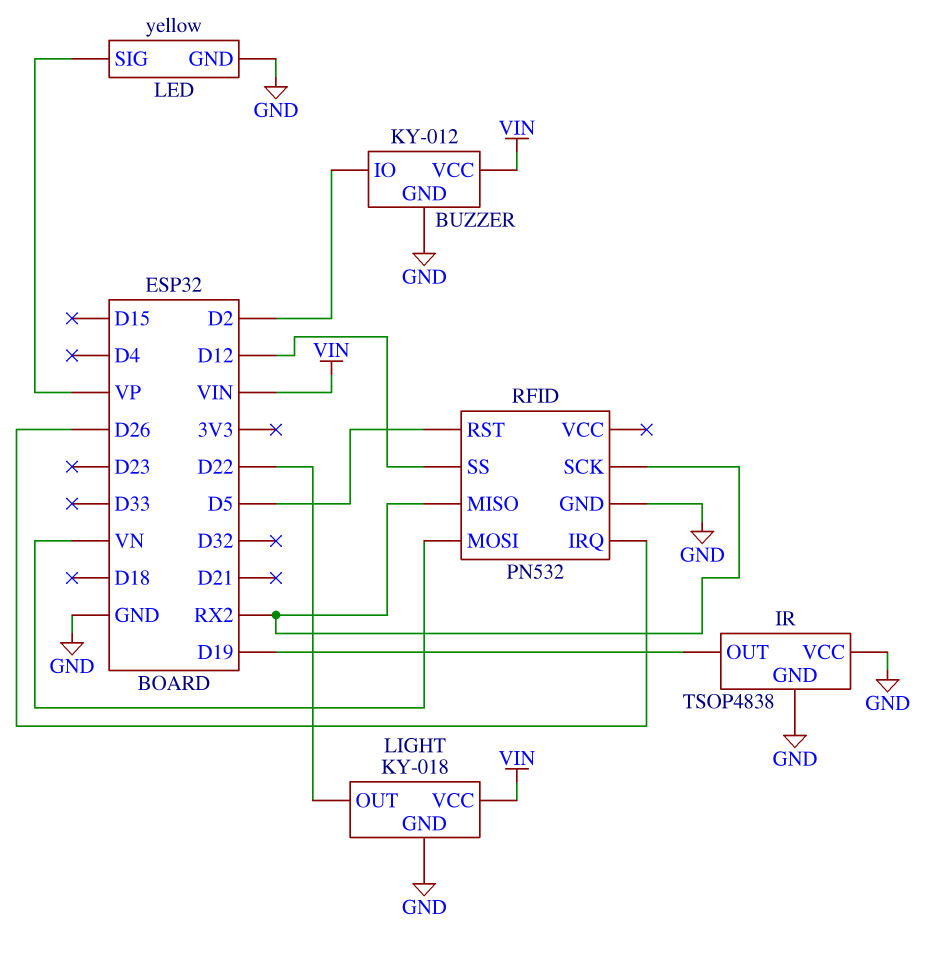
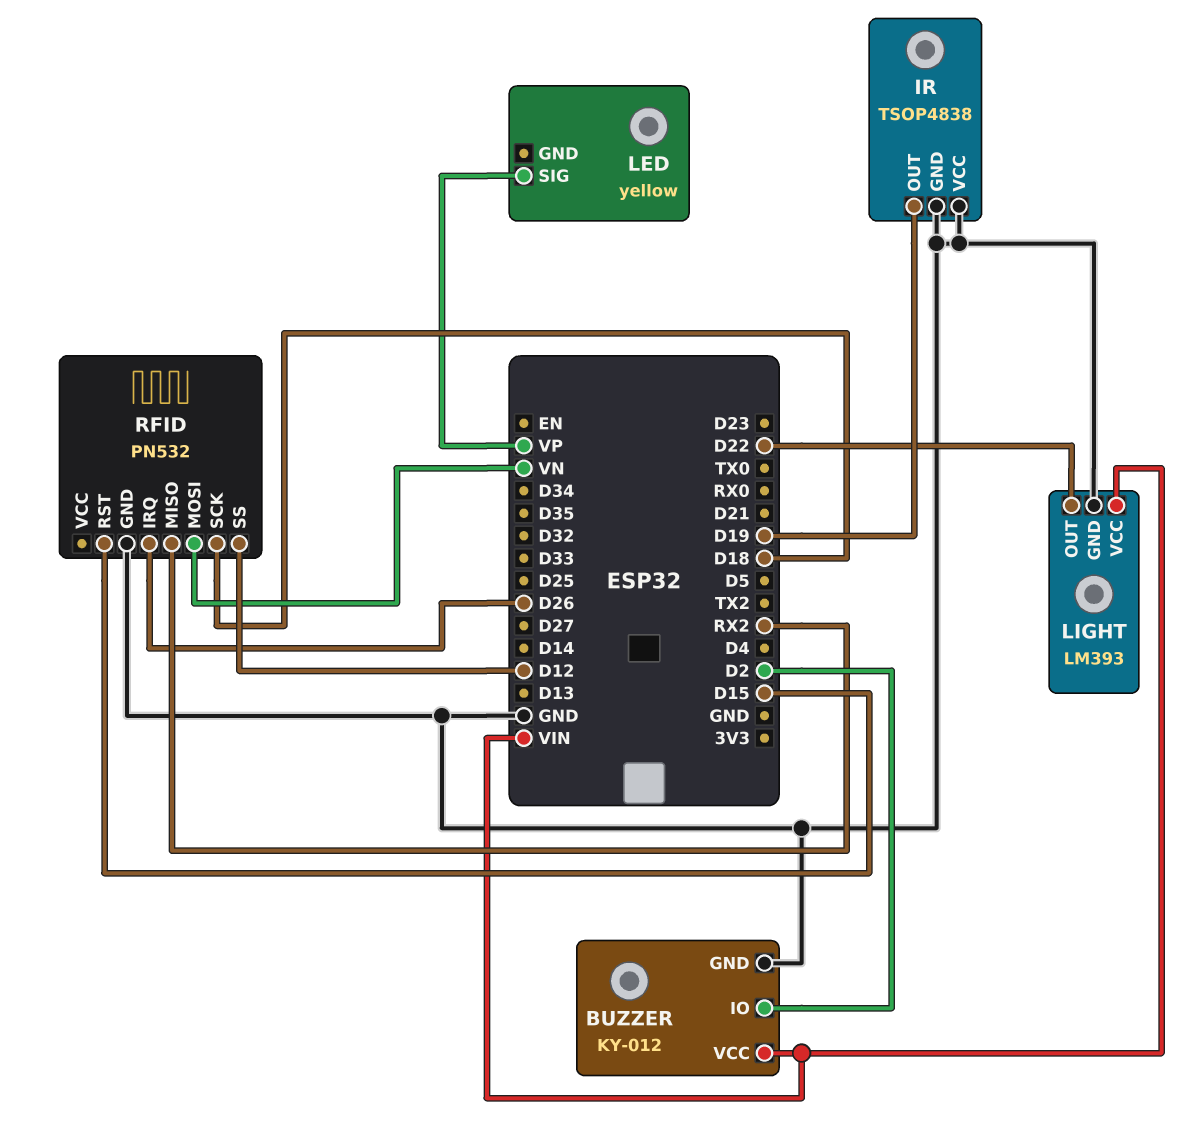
LED pin GND: GND -> none
LIGHT: KY-018 -> LM393
RFID pin RST: D5 -> D15
RFID pin SCK: RX2 -> D18

